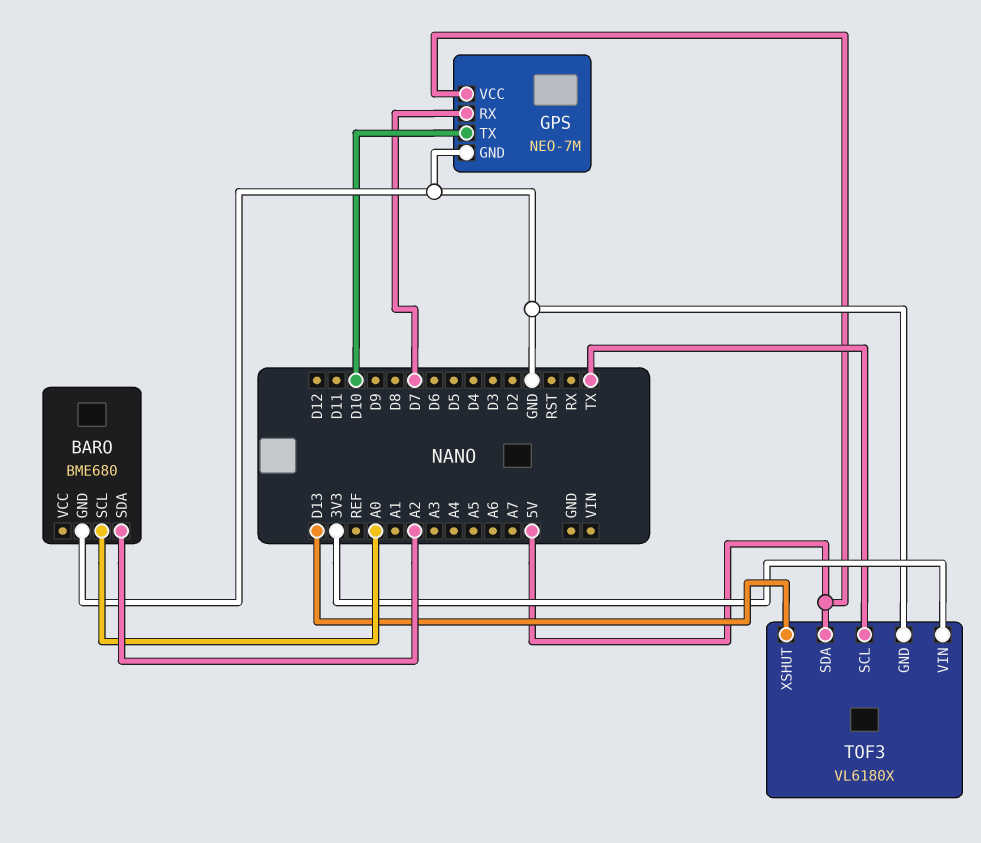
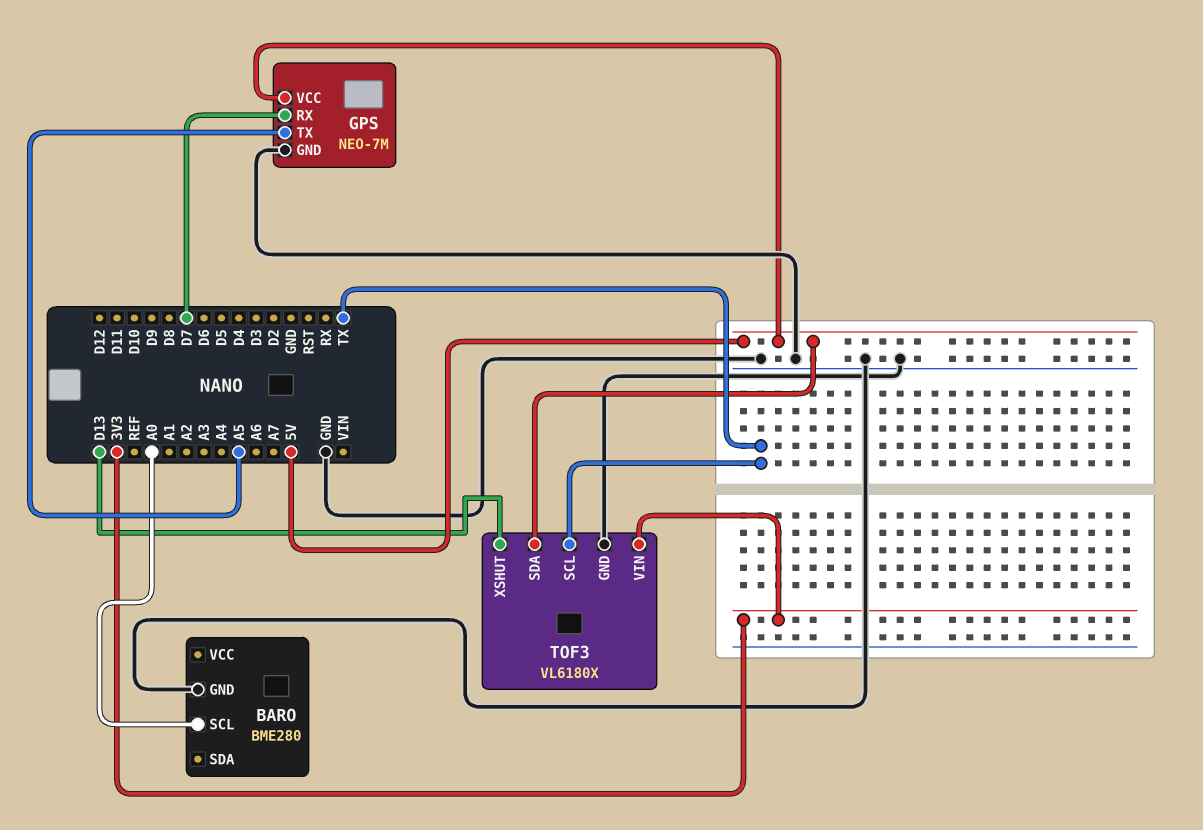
BARO: BME680 -> BME280
BARO pin SDA: A2 -> none
GPS pin TX: D10 -> A5

